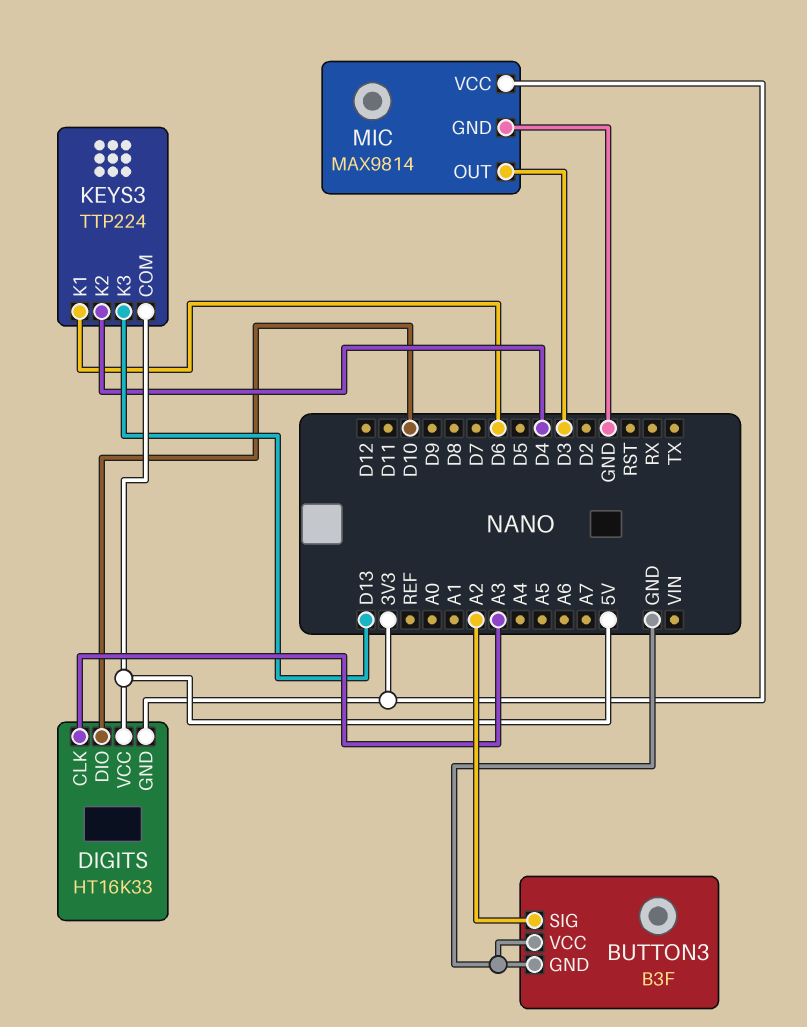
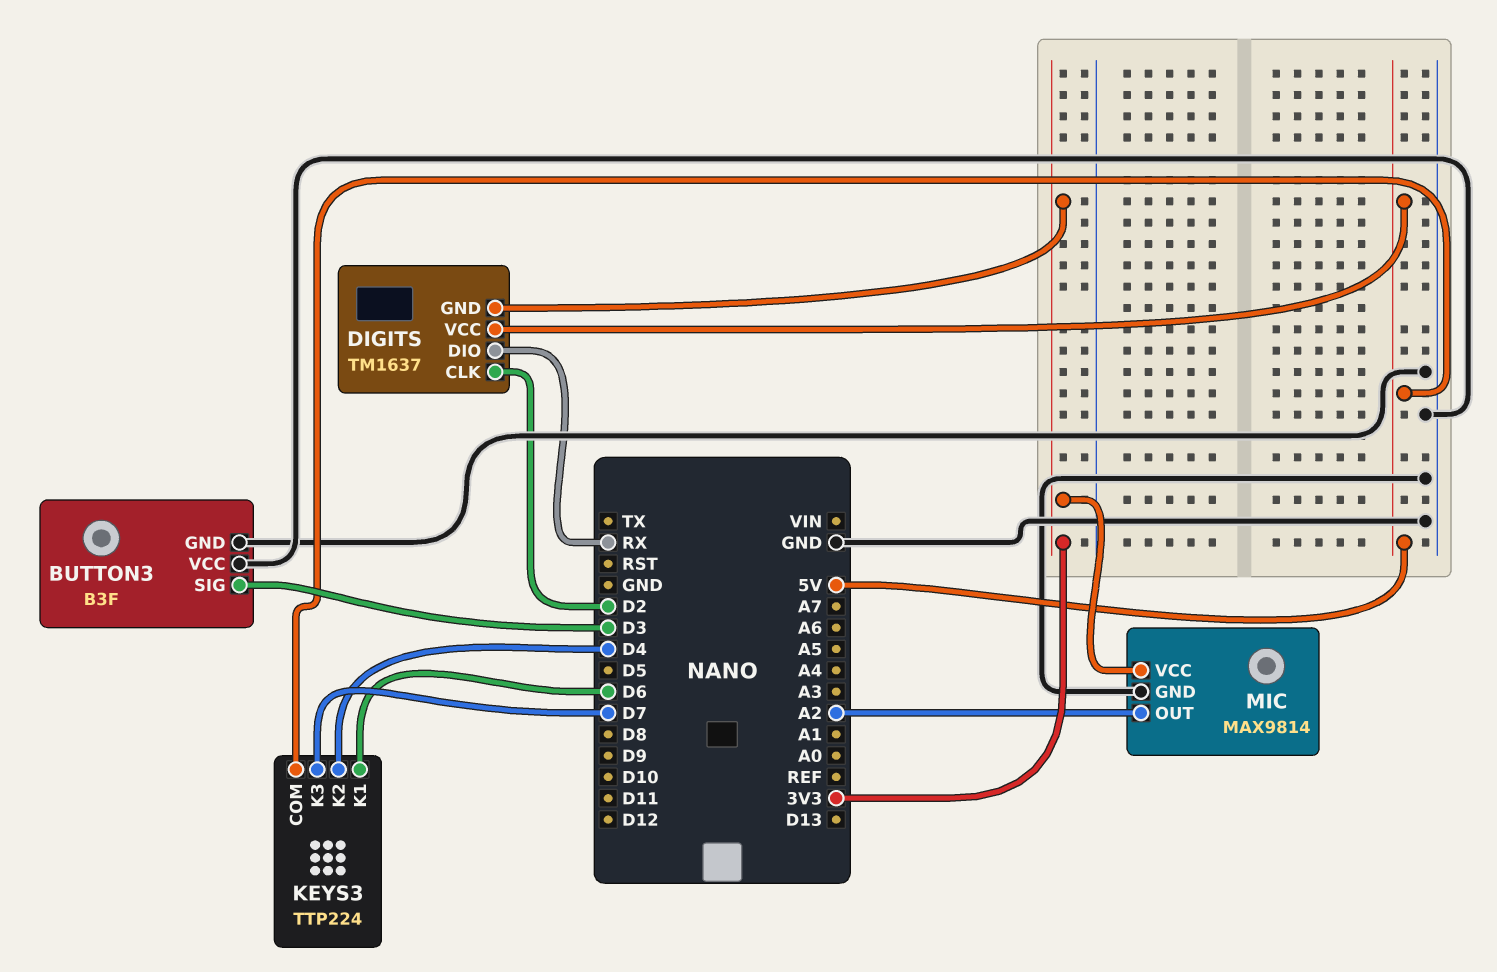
BUTTON3 pin SIG: A2 -> D3
DIGITS: HT16K33 -> TM1637
DIGITS pin CLK: A3 -> D2
DIGITS pin DIO: D10 -> RX
KEYS3 pin K3: D13 -> D7
MIC pin OUT: D3 -> A2

